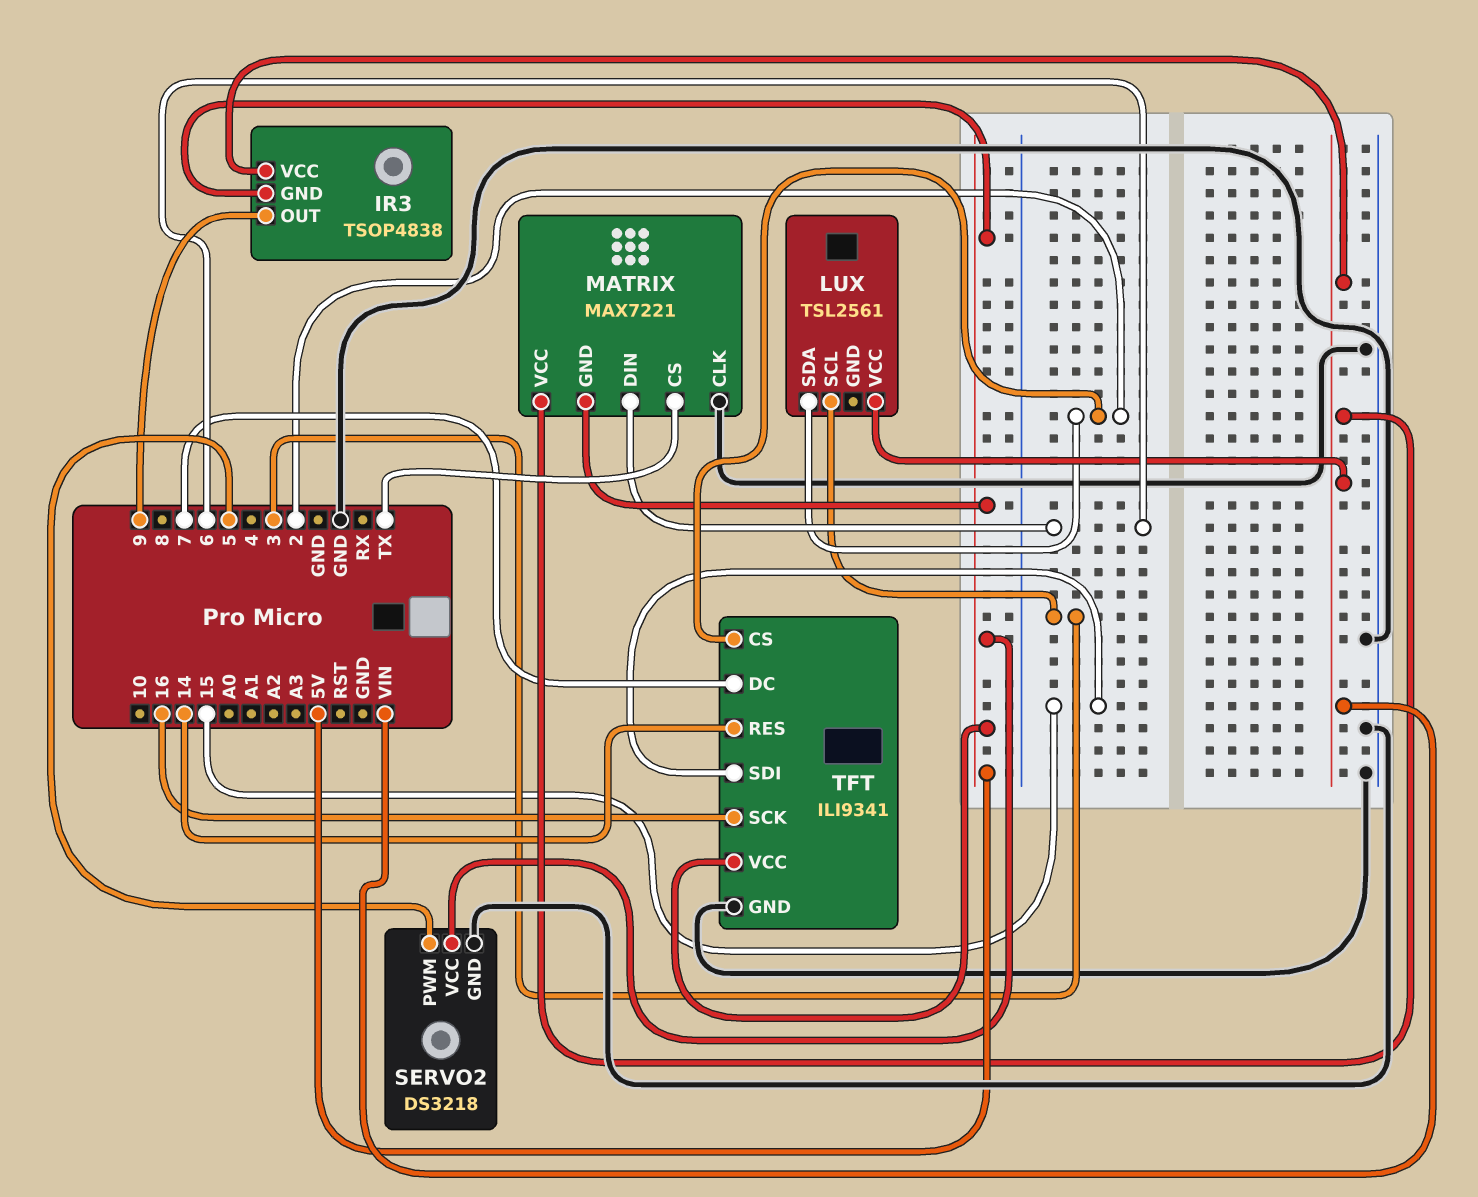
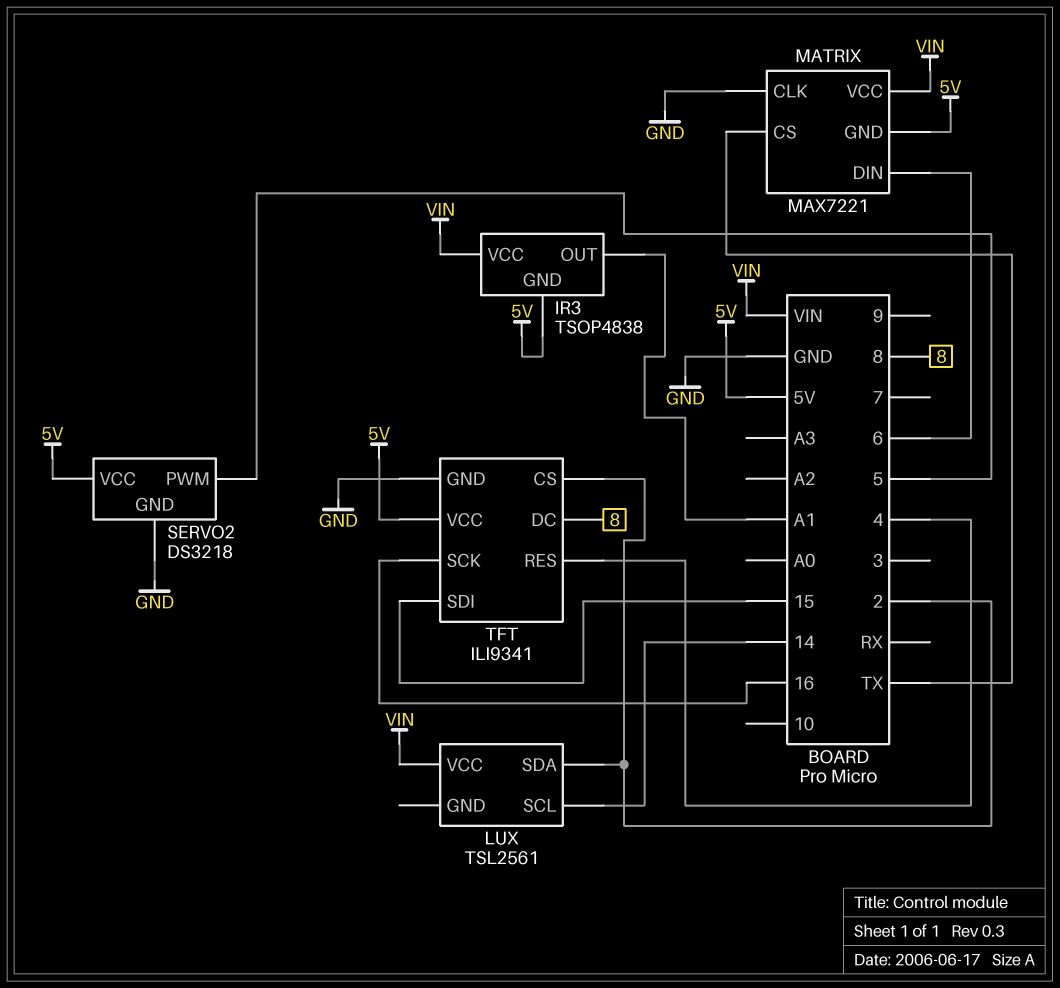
IR3 pin OUT: 9 -> A1
LUX pin SCL: 3 -> 14
TFT pin DC: 7 -> 8
TFT pin RES: 14 -> 4

